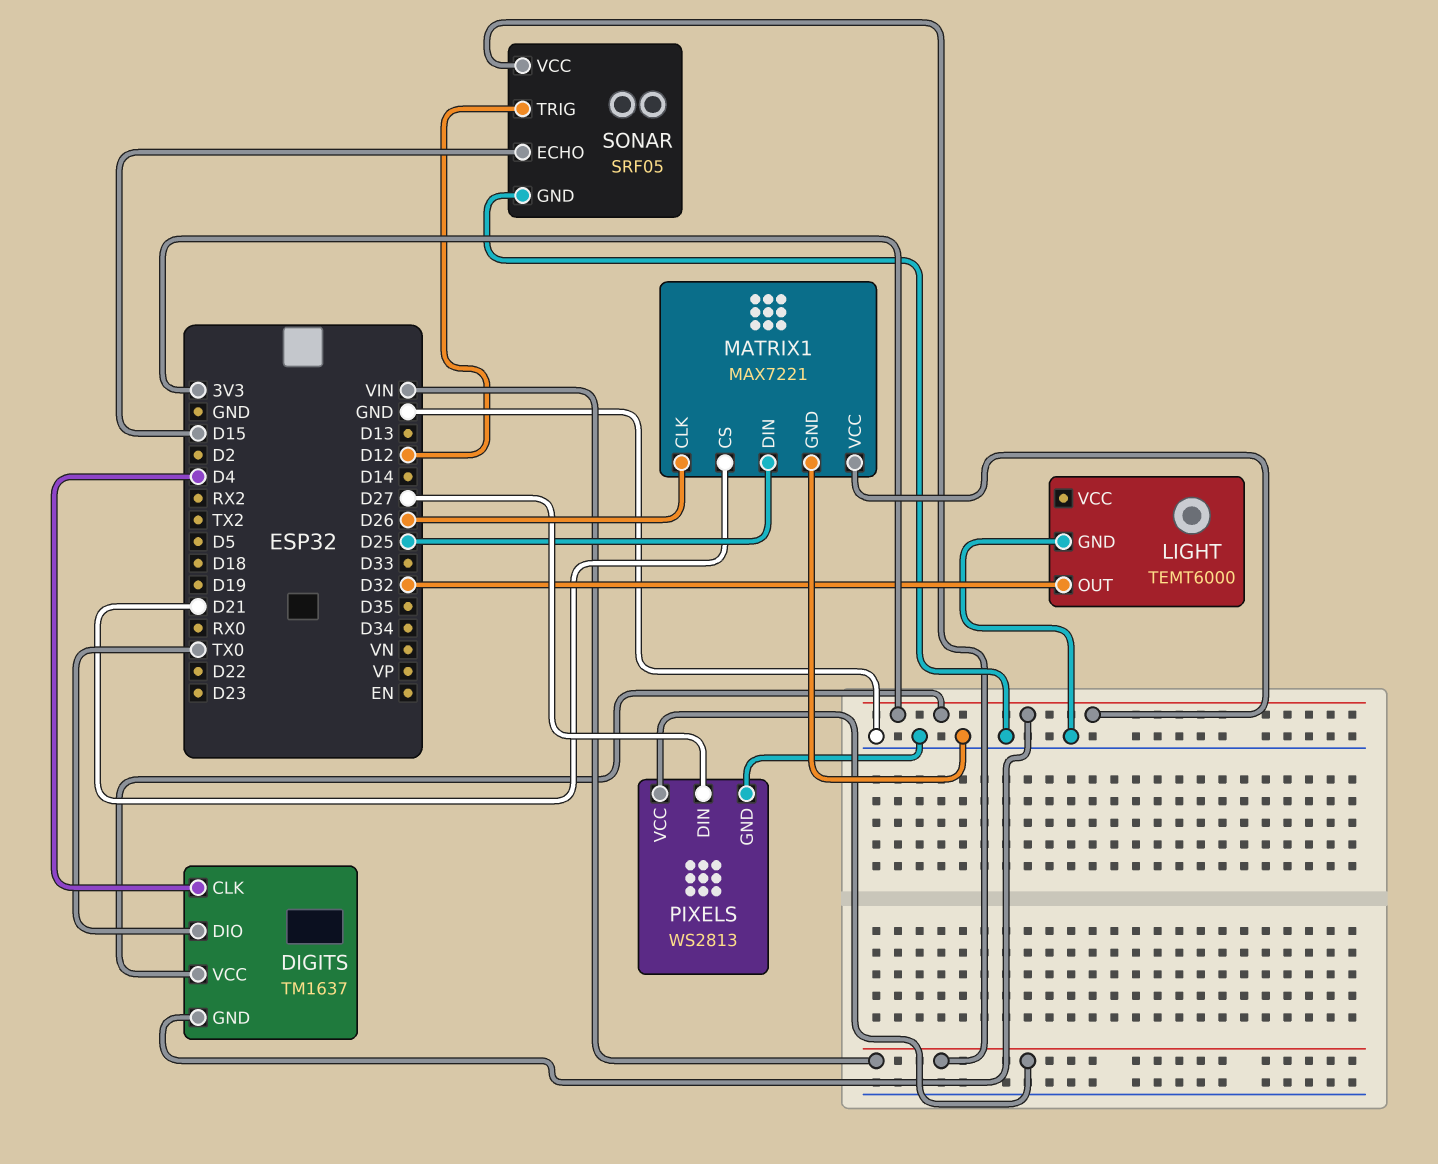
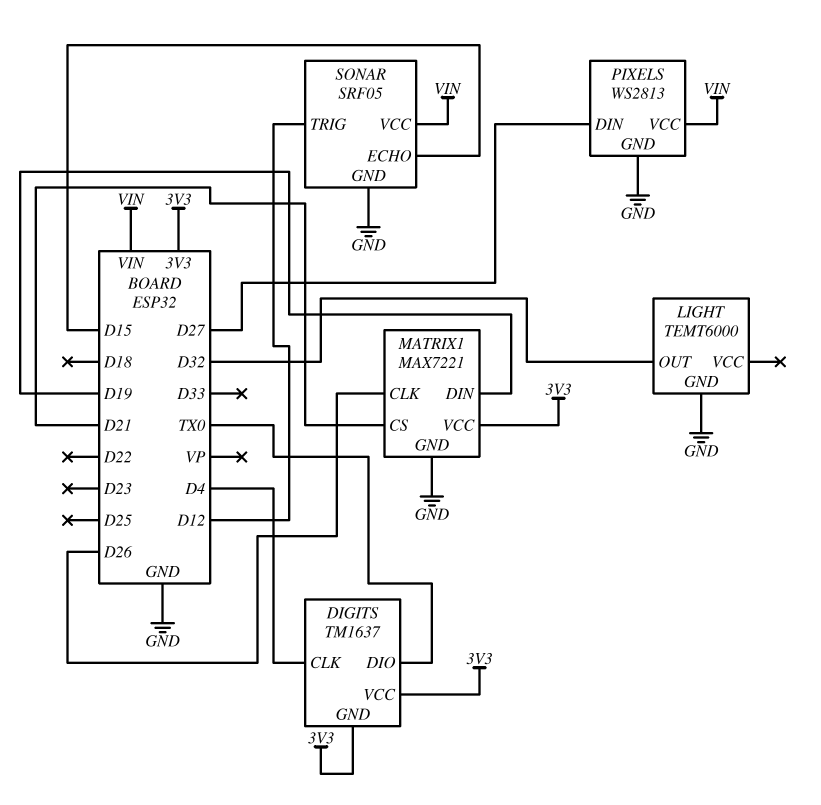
MATRIX1 pin DIN: D25 -> D19

